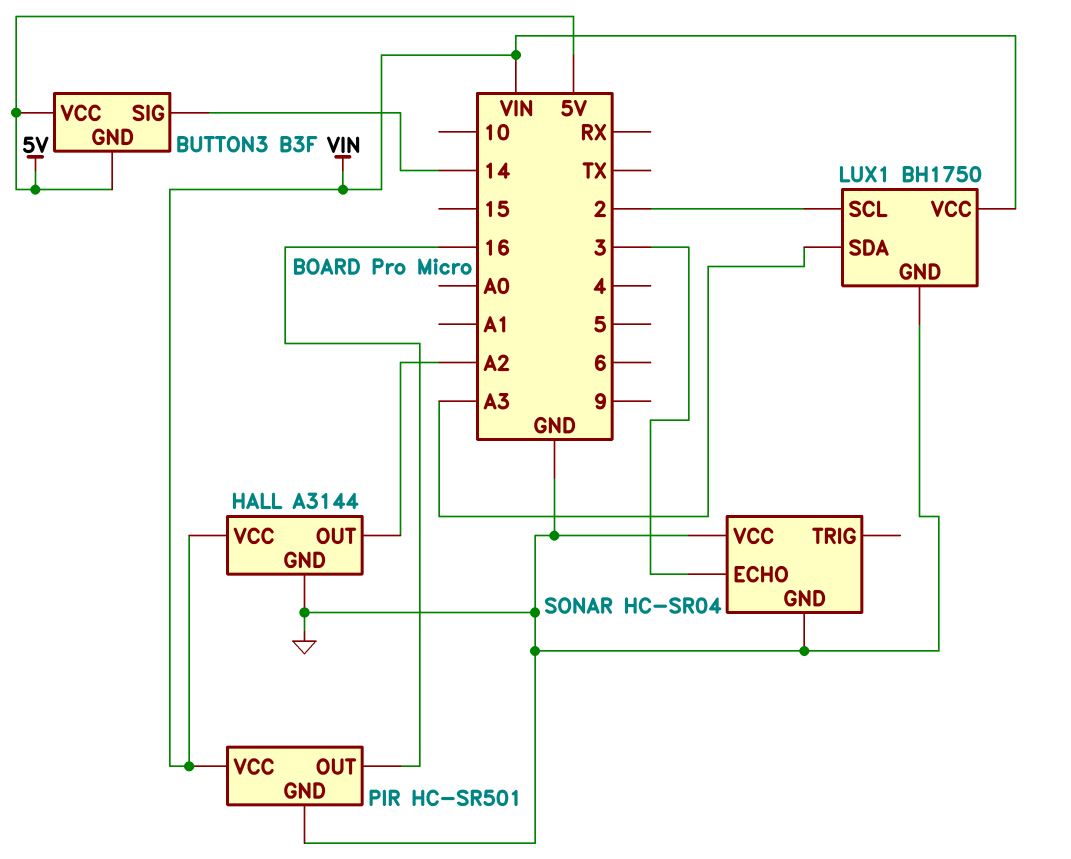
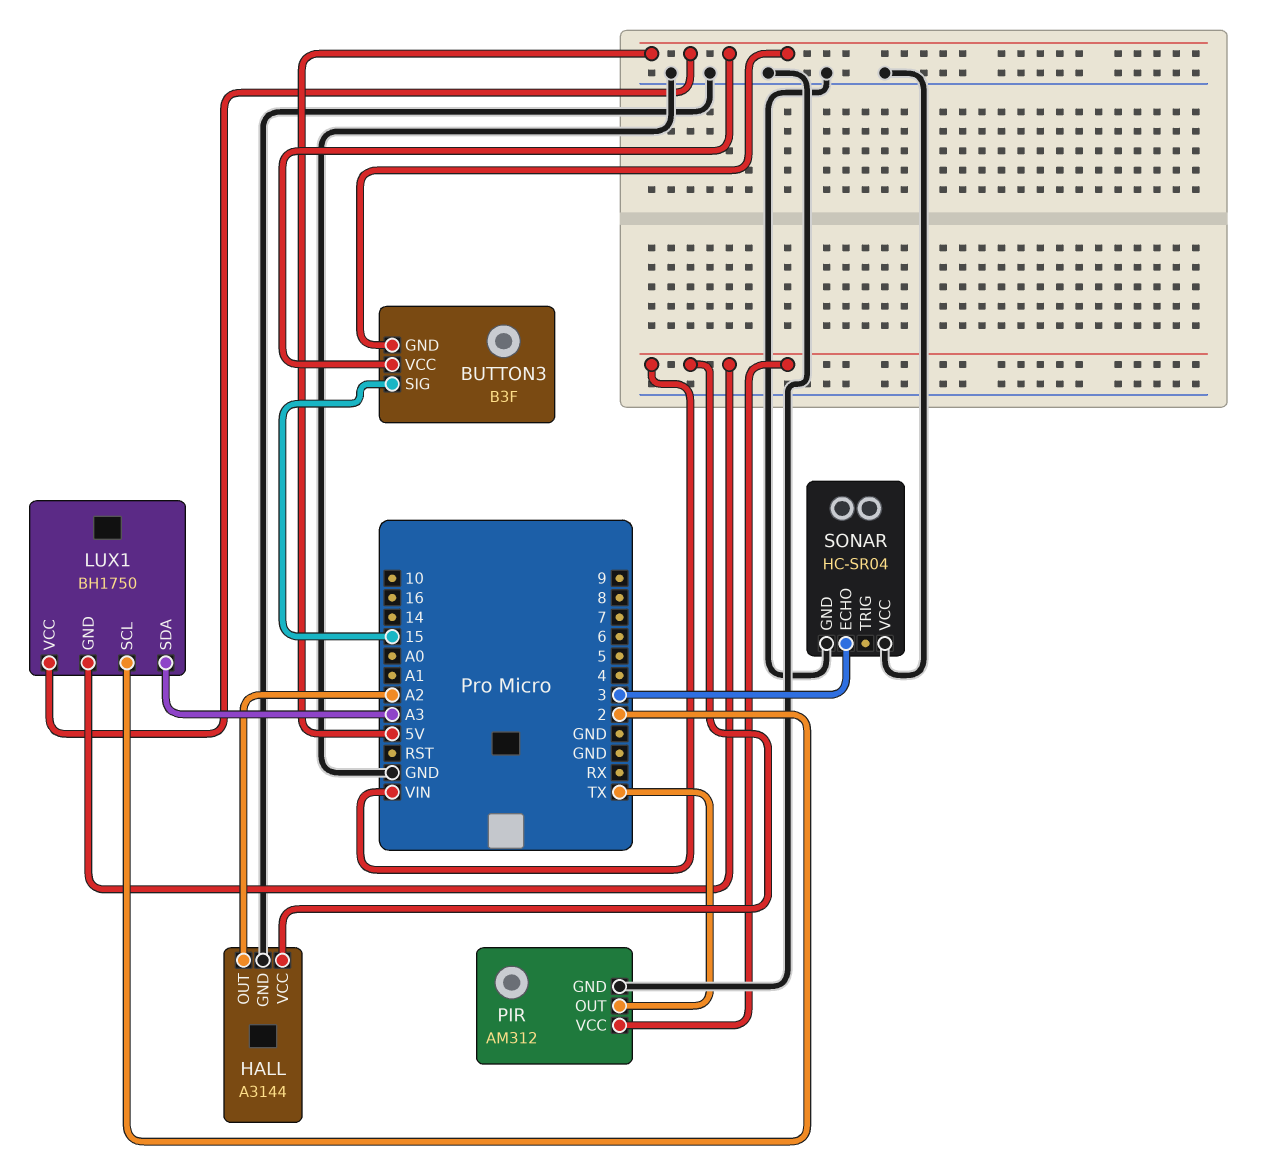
BUTTON3 pin SIG: 14 -> 15
LUX1 pin GND: GND -> VIN
LUX1 pin VCC: VIN -> 5V
PIR: HC-SR501 -> AM312
PIR pin OUT: 16 -> TX

